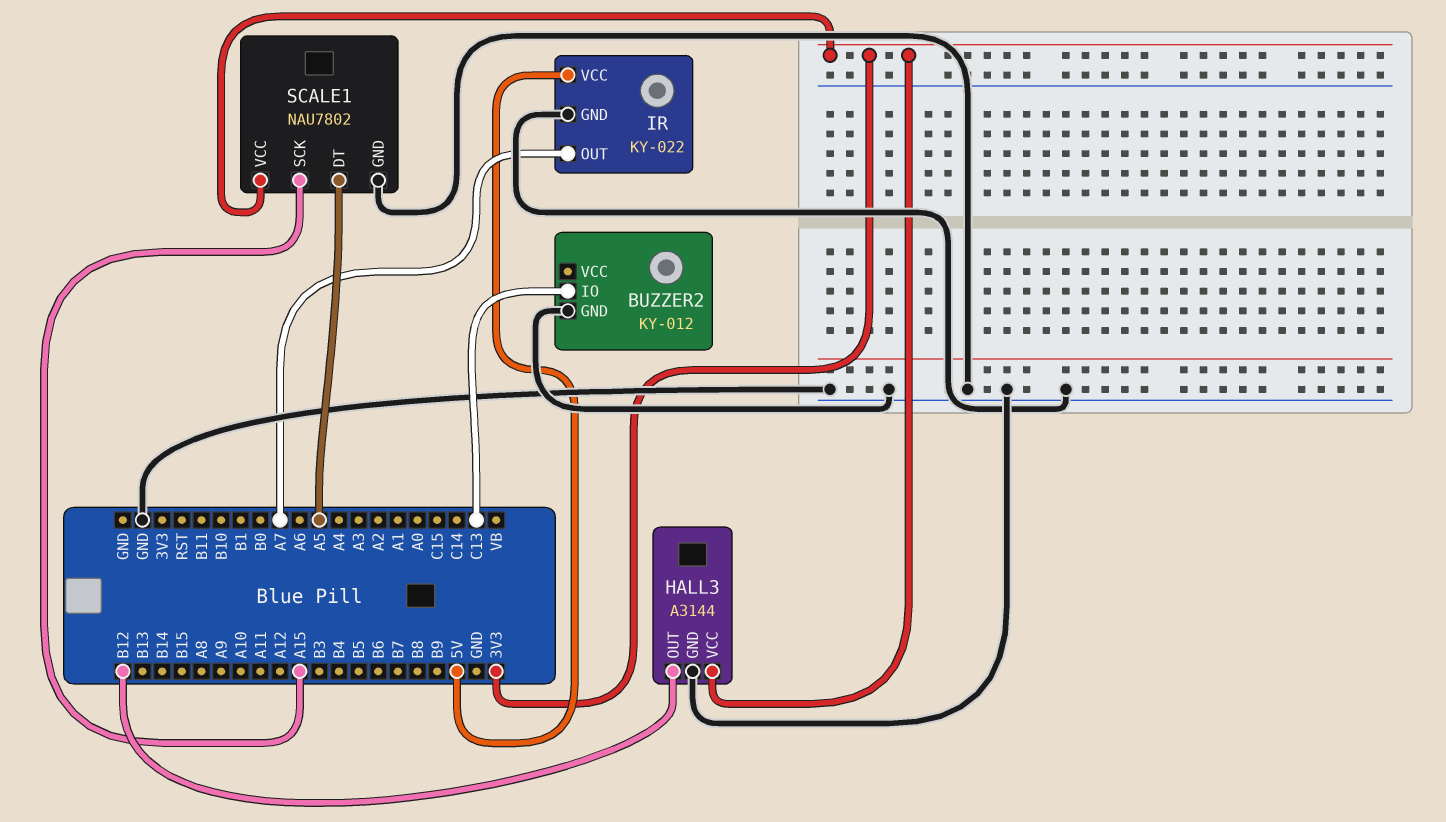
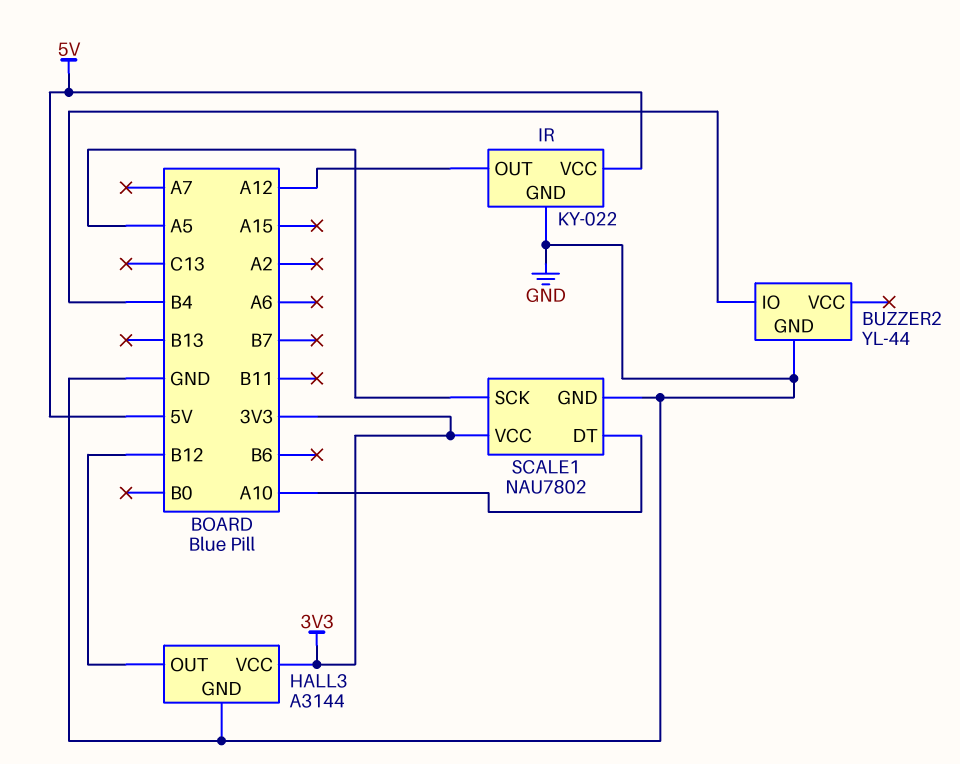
BUZZER2: KY-012 -> YL-44
BUZZER2 pin IO: C13 -> B4
IR pin OUT: A7 -> A12
SCALE1 pin DT: A5 -> A10
SCALE1 pin SCK: A15 -> A5

